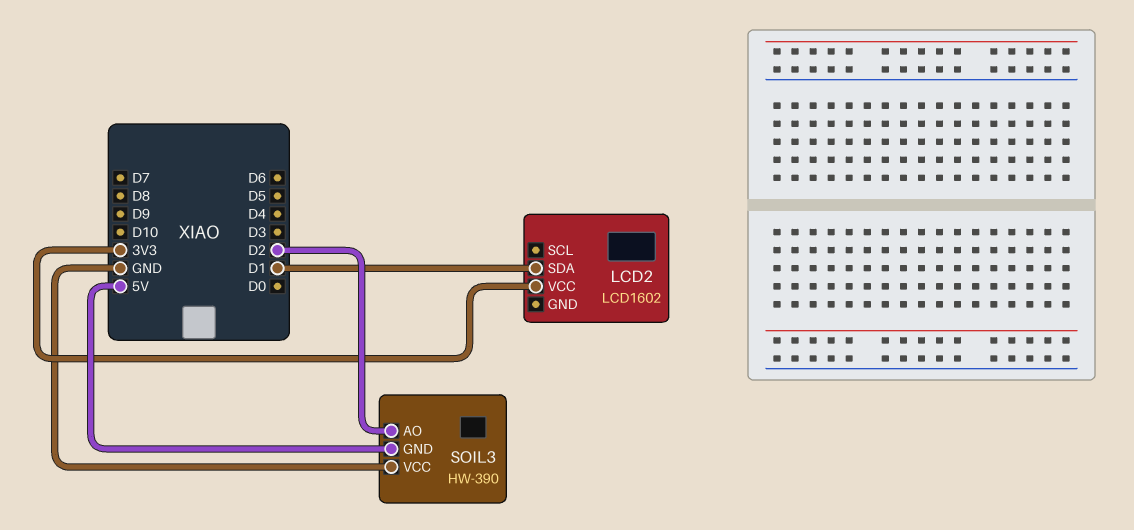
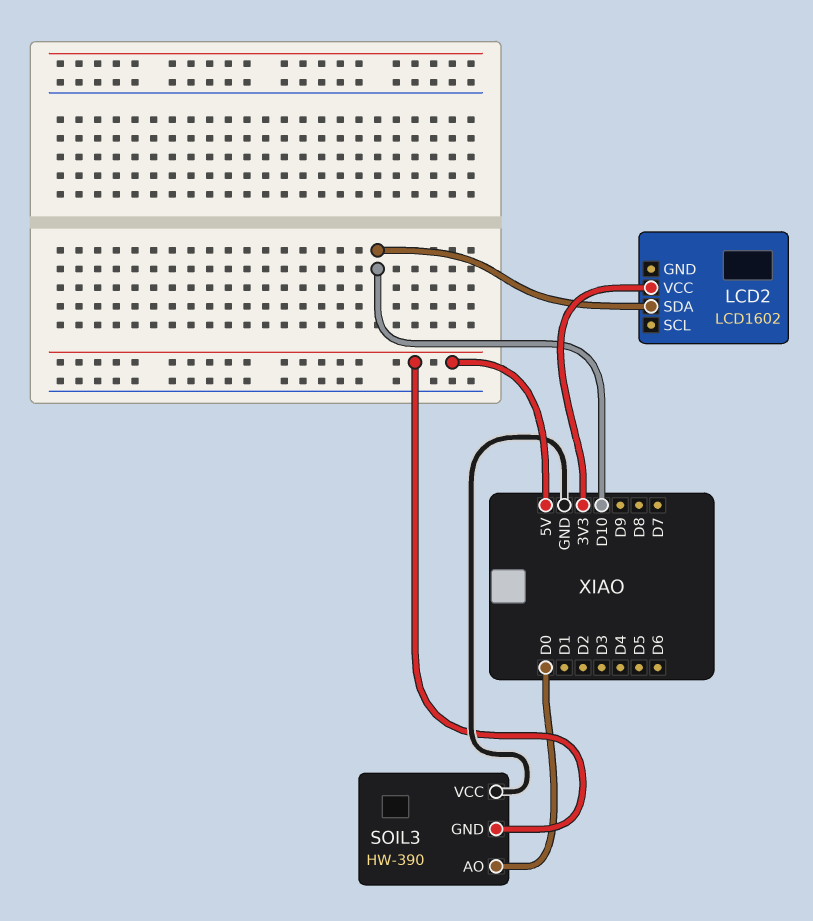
LCD2 pin SDA: D1 -> D10
SOIL3 pin AO: D2 -> D0

